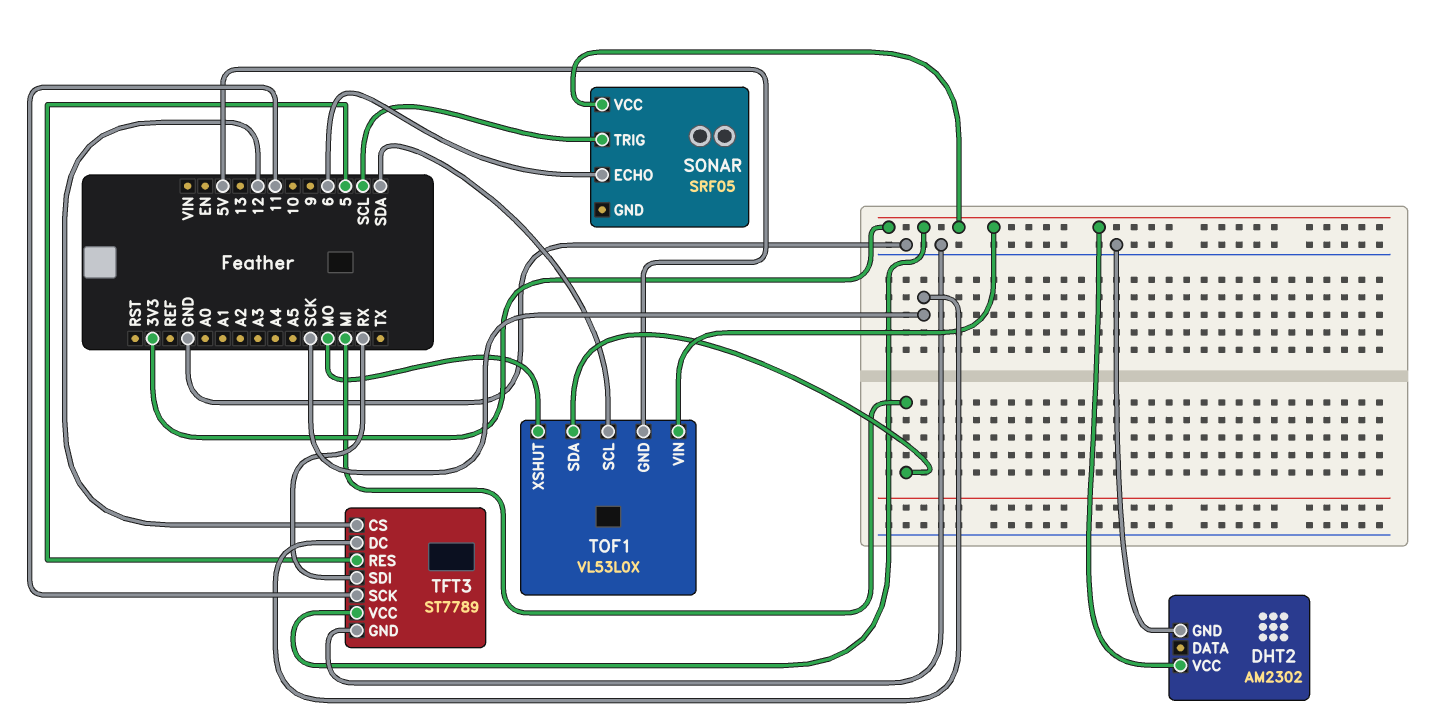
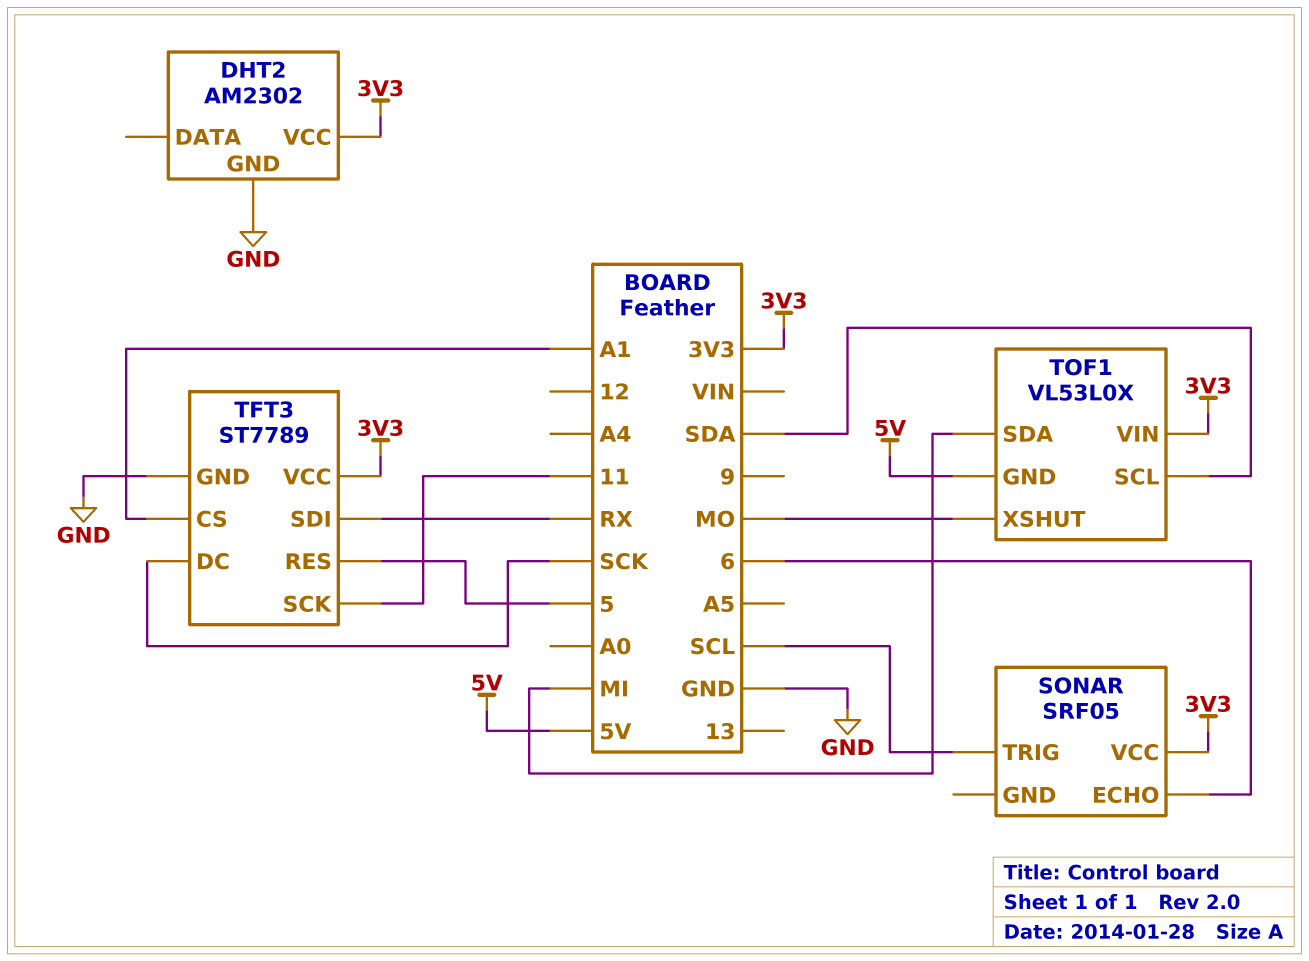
TFT3 pin CS: 12 -> A1

